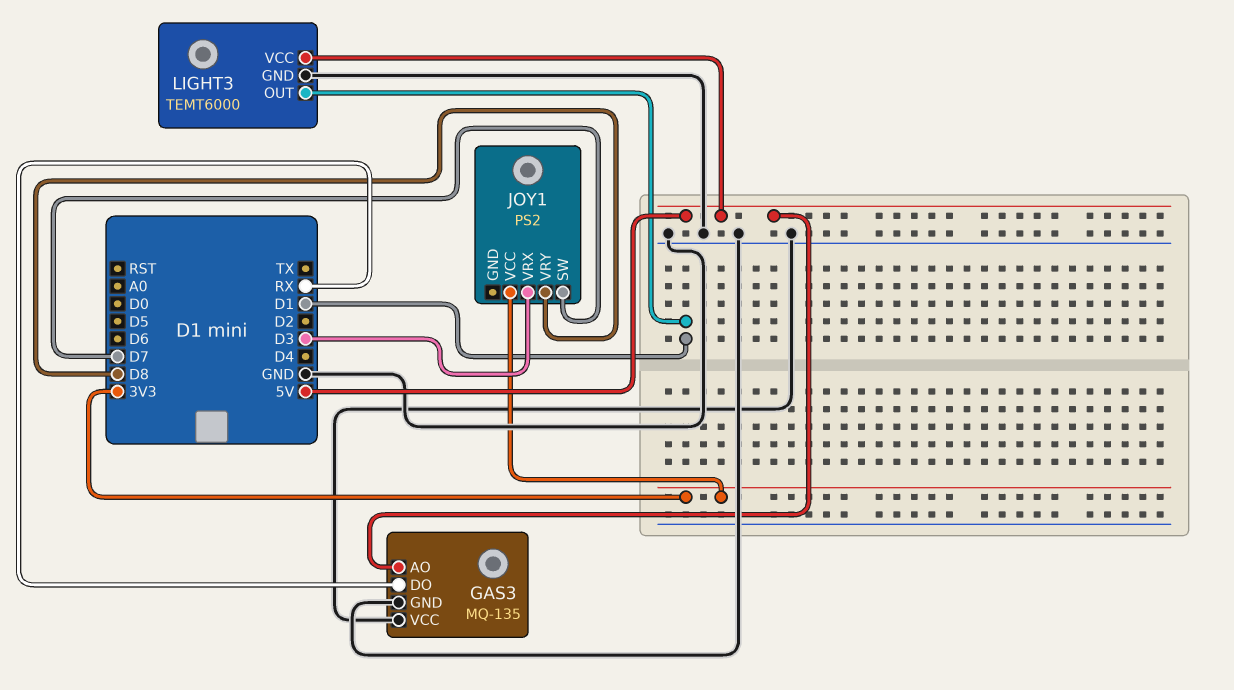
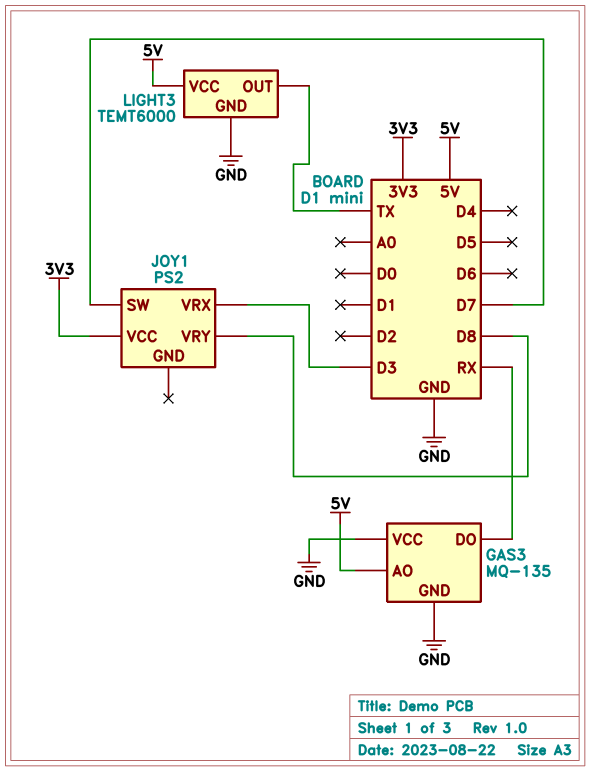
LIGHT3 pin OUT: D1 -> TX

